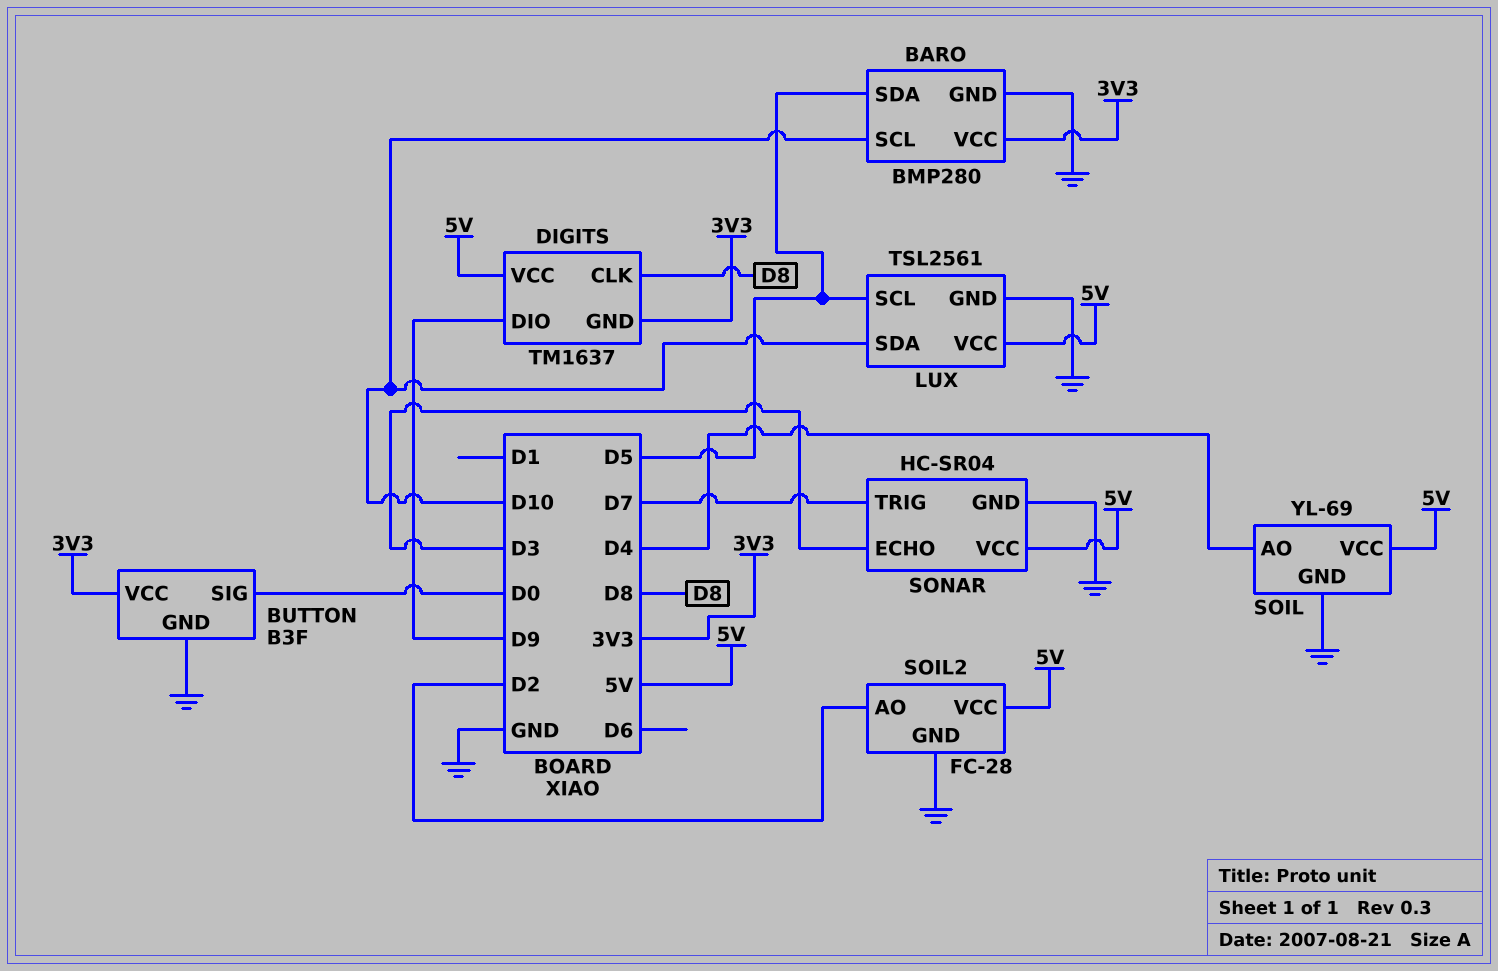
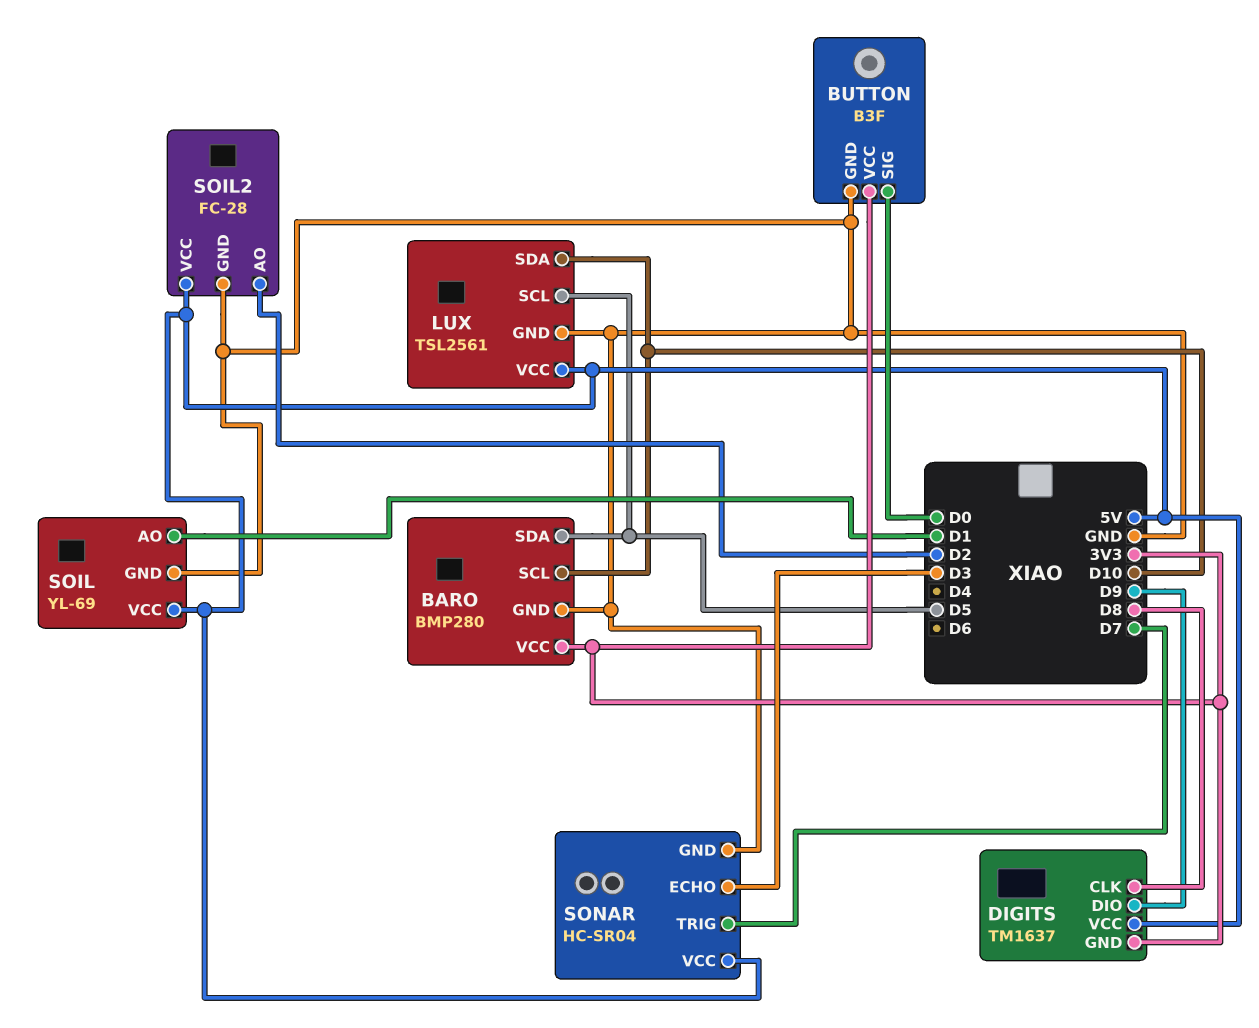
SOIL pin AO: D4 -> D1

